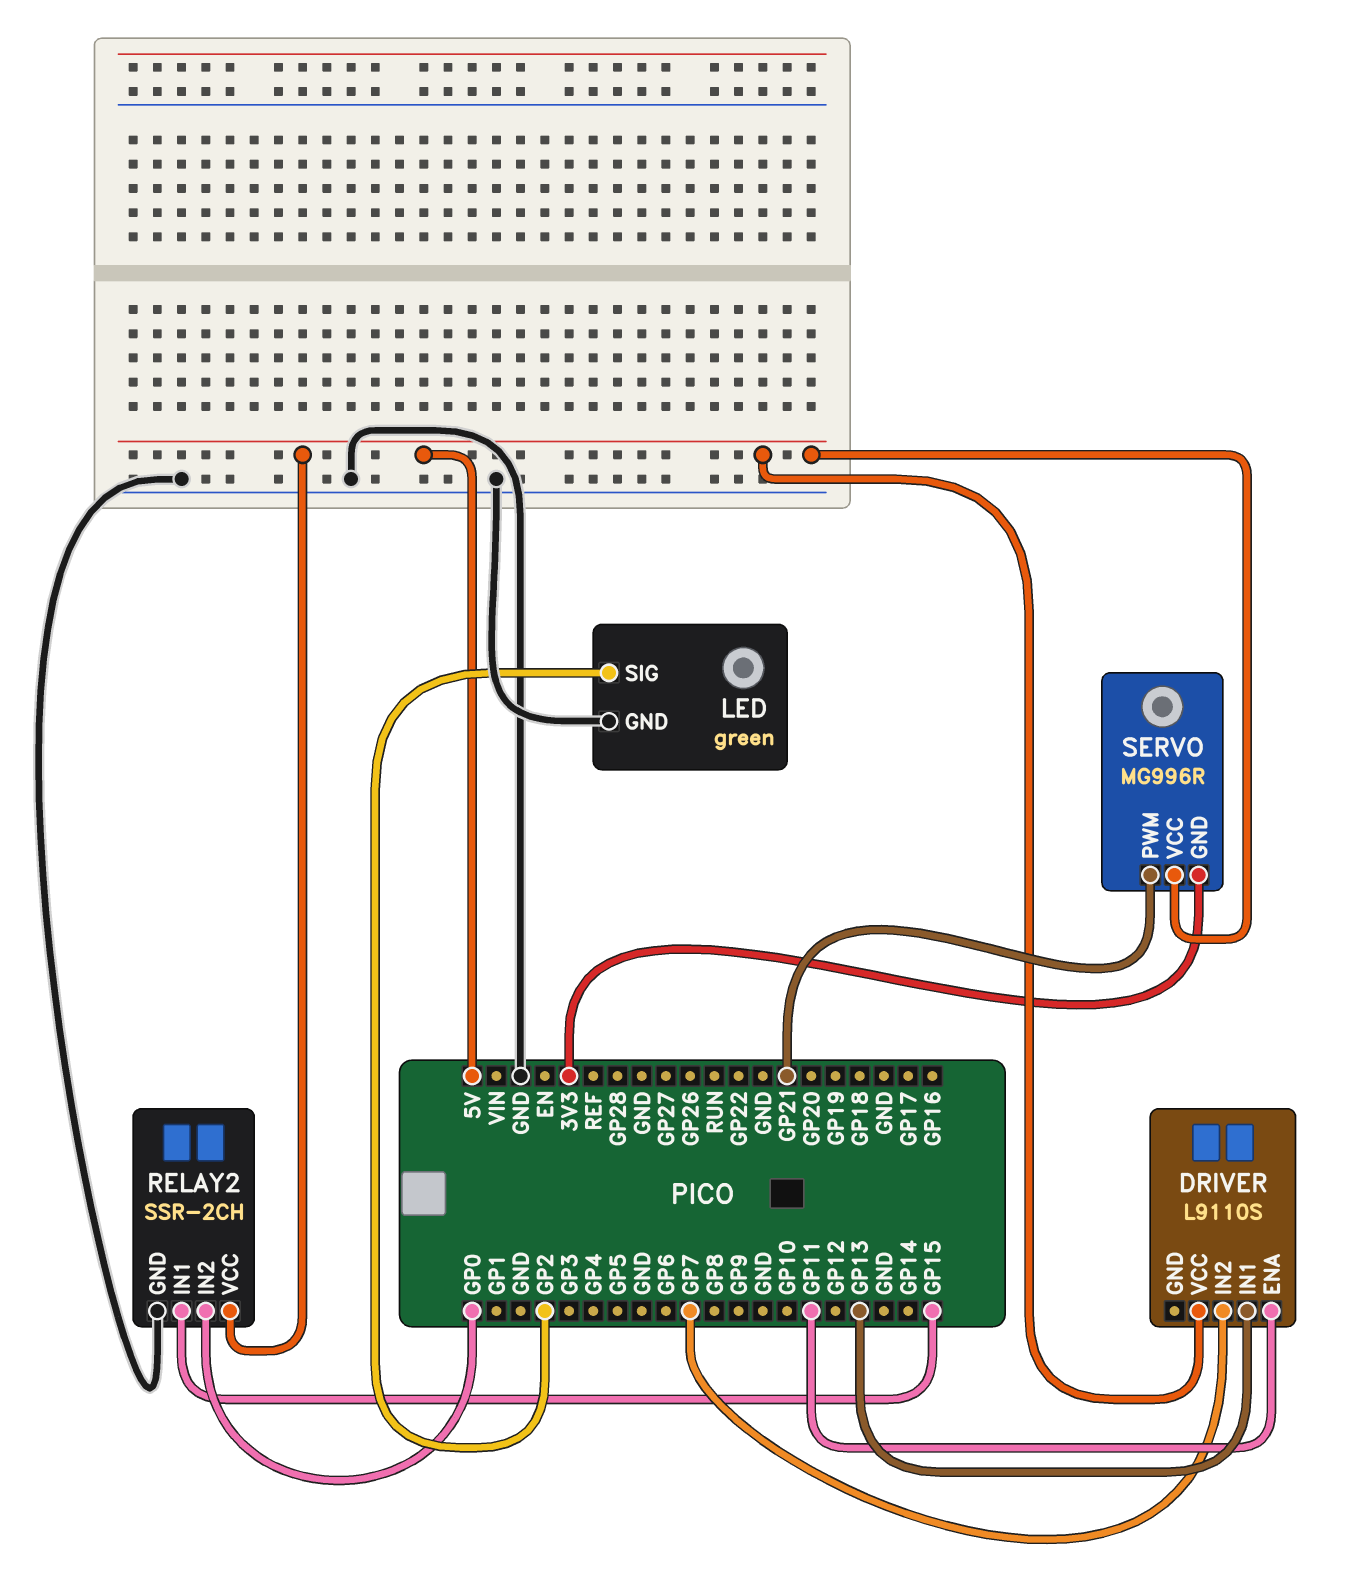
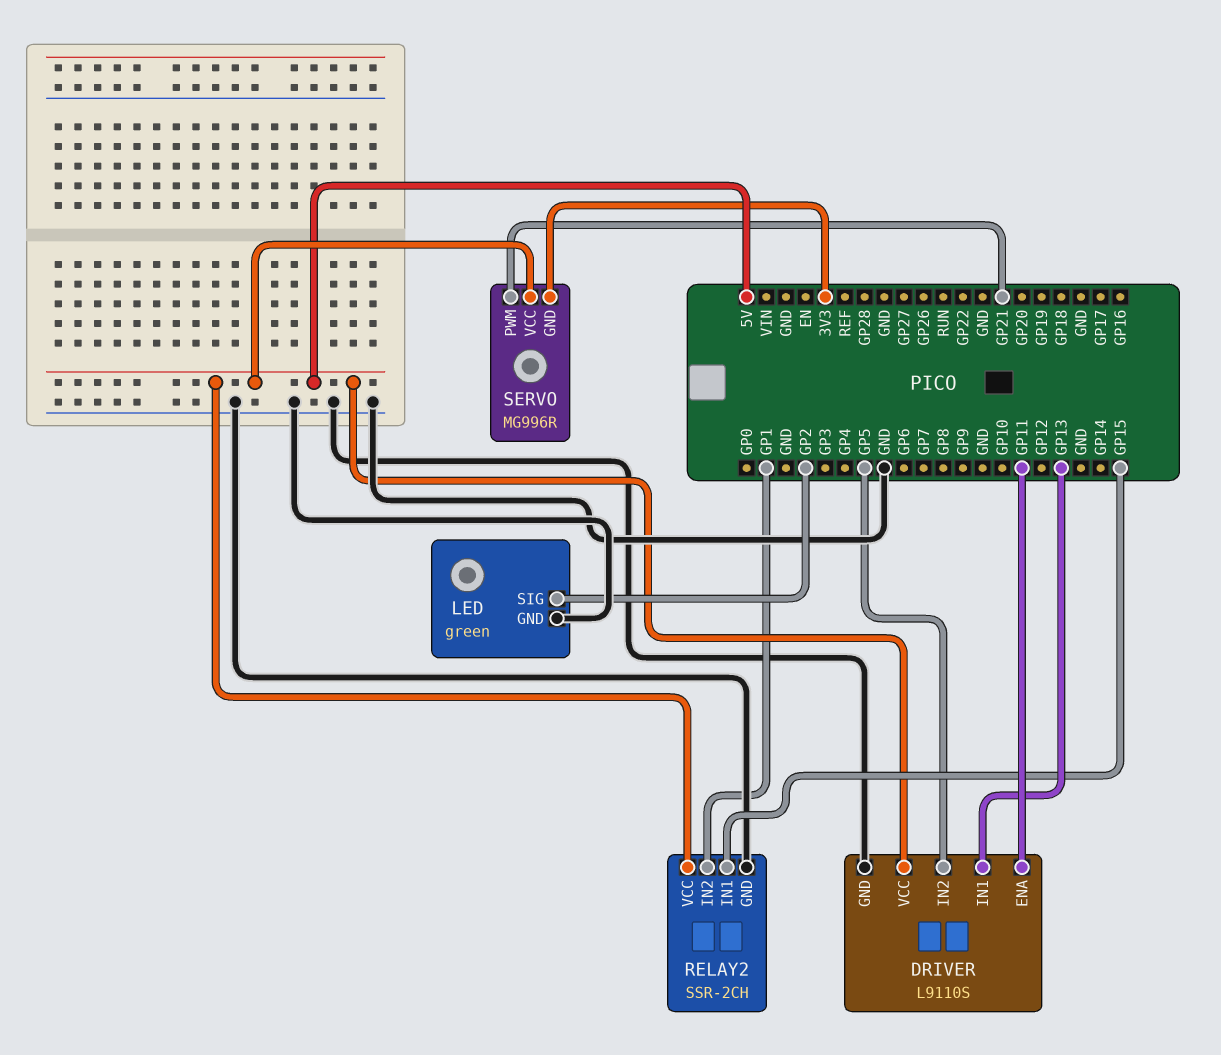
DRIVER pin GND: none -> GND
DRIVER pin IN2: GP7 -> GP5
RELAY2 pin IN2: GP0 -> GP1

